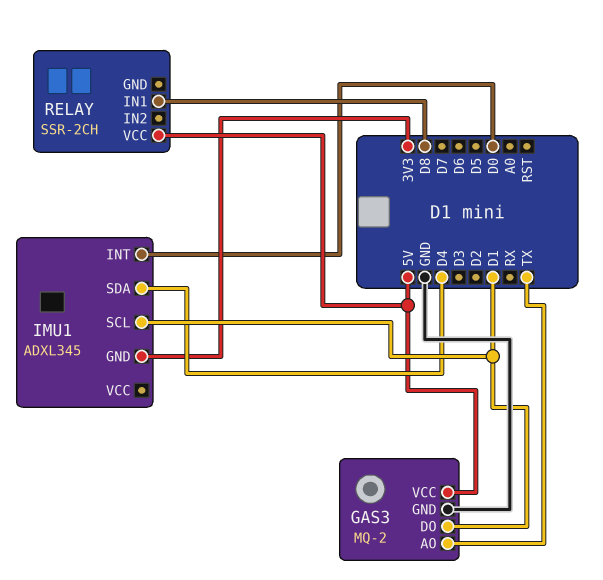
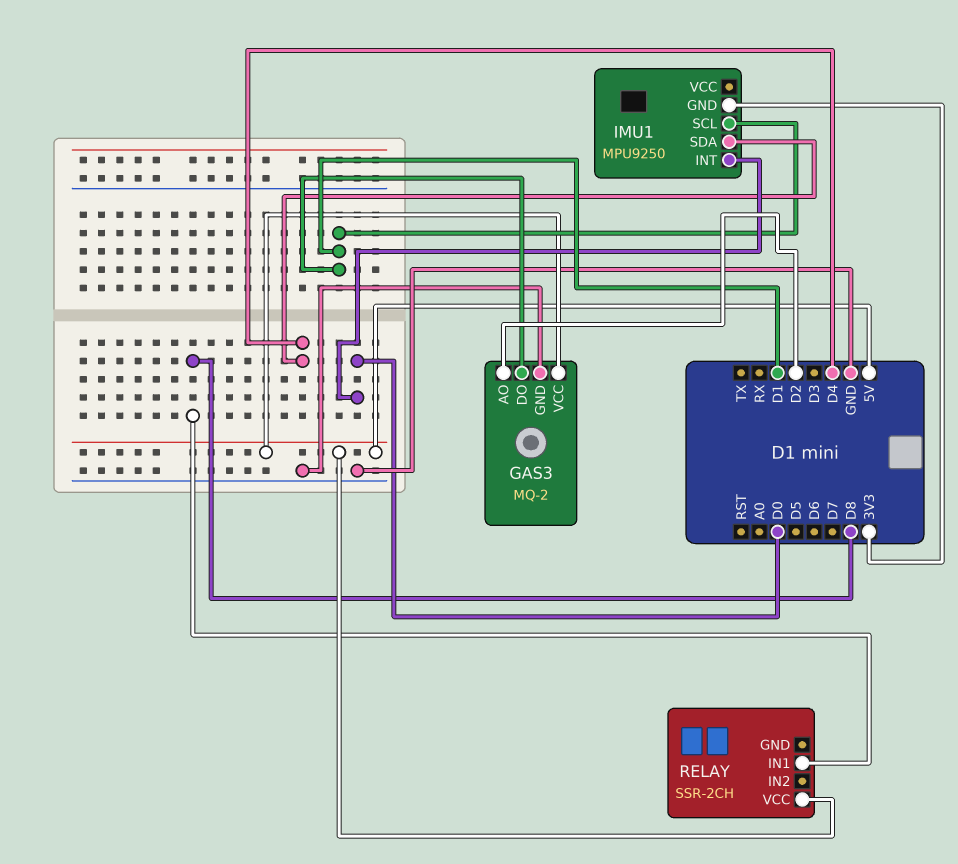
GAS3 pin AO: TX -> D2
IMU1: ADXL345 -> MPU9250

